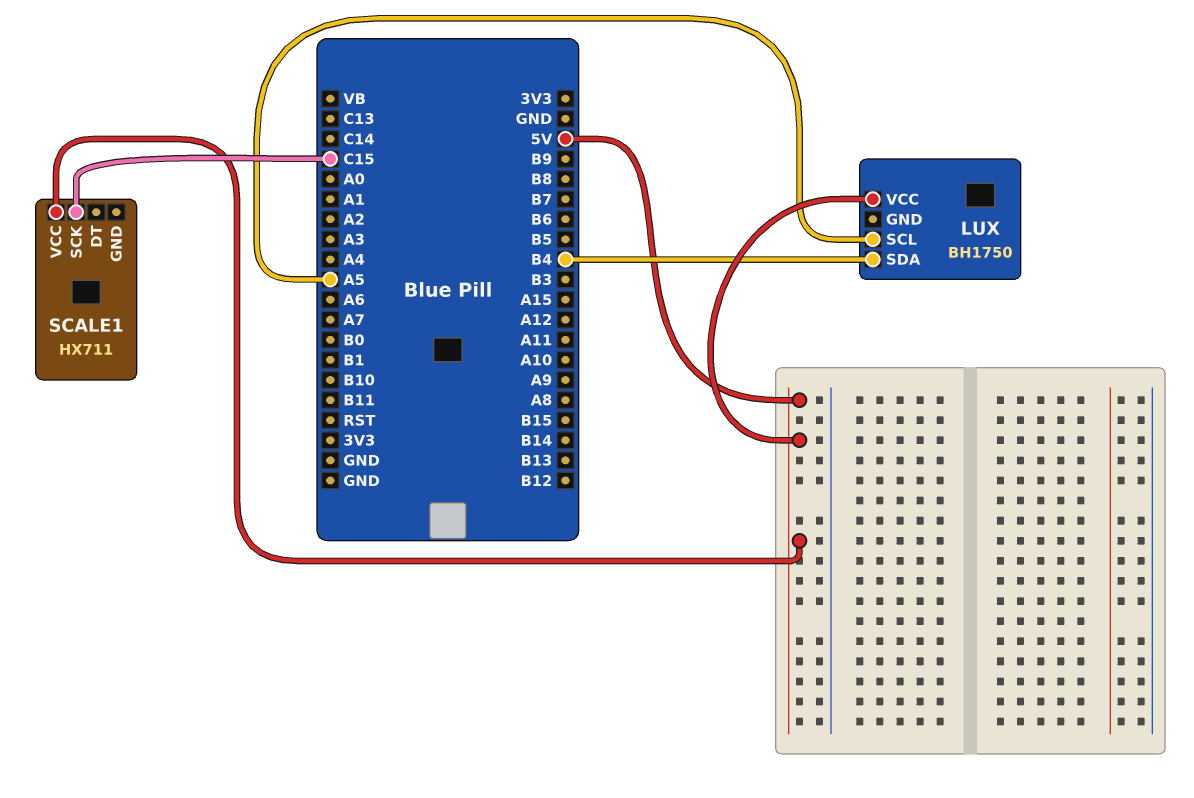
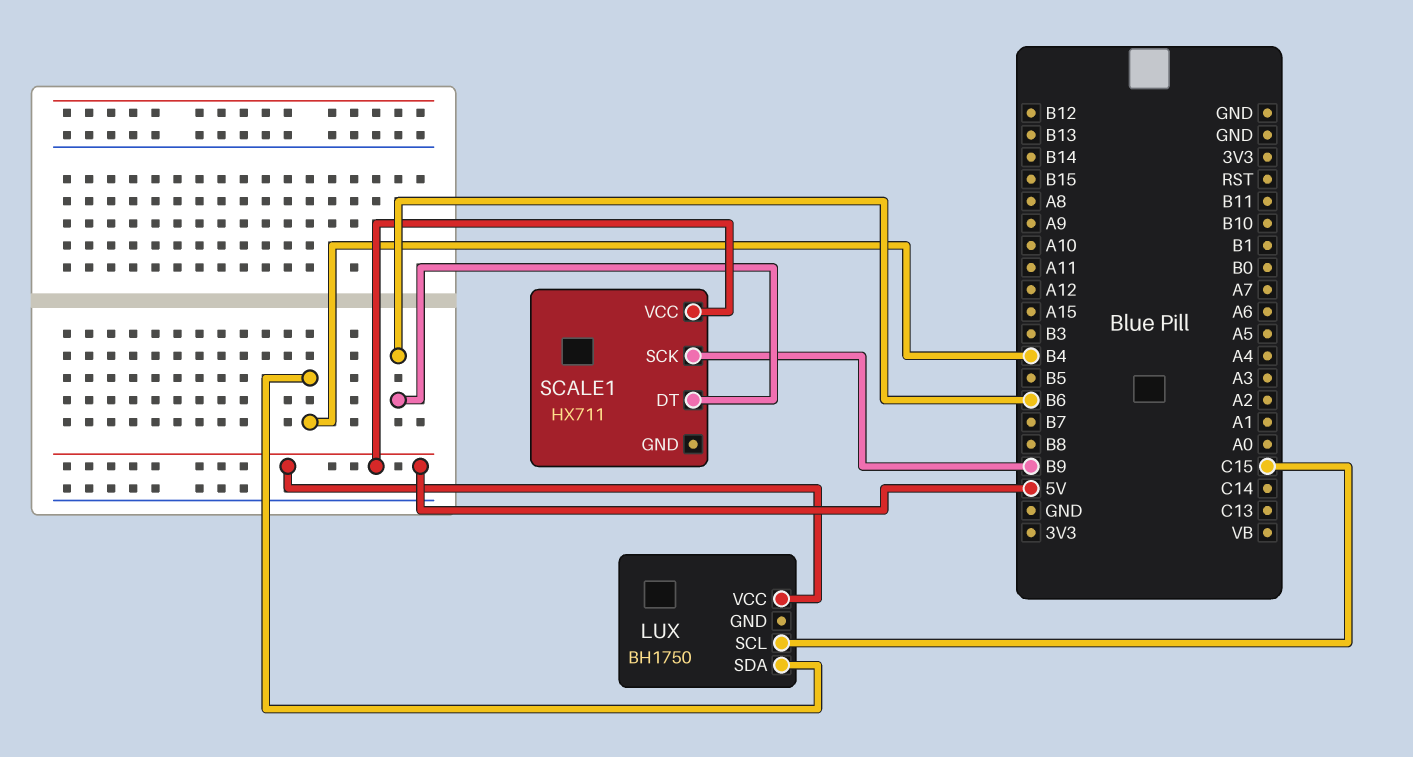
LUX pin SCL: A5 -> C15
SCALE1 pin DT: none -> B6
SCALE1 pin SCK: C15 -> B9

